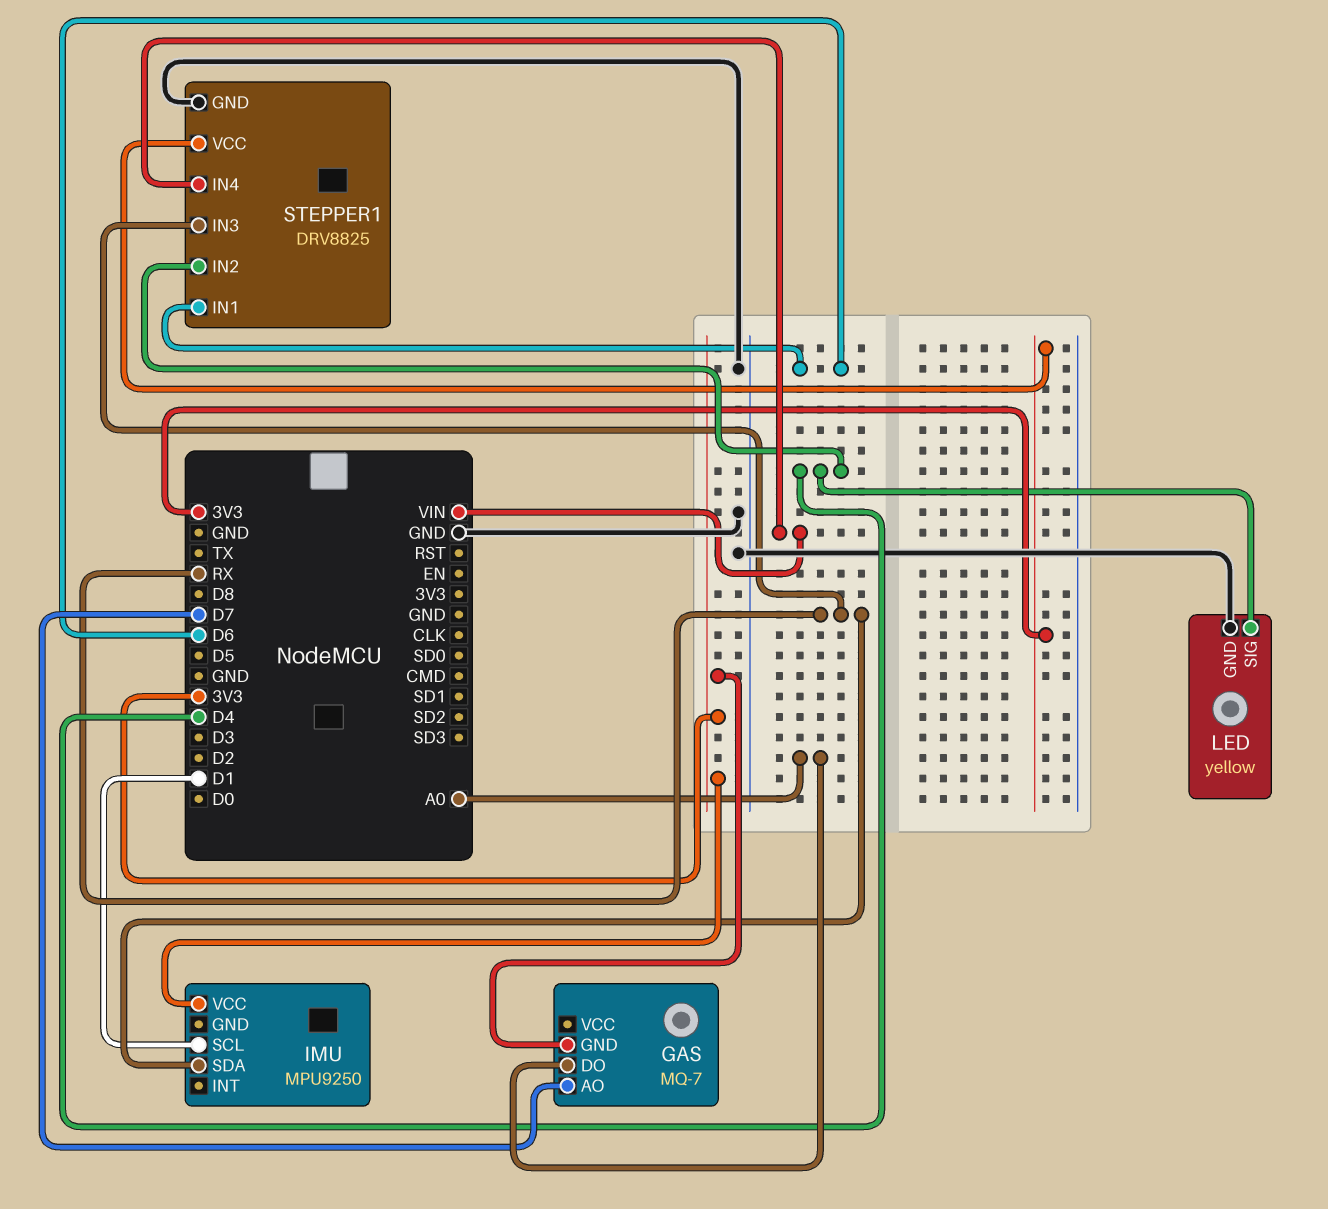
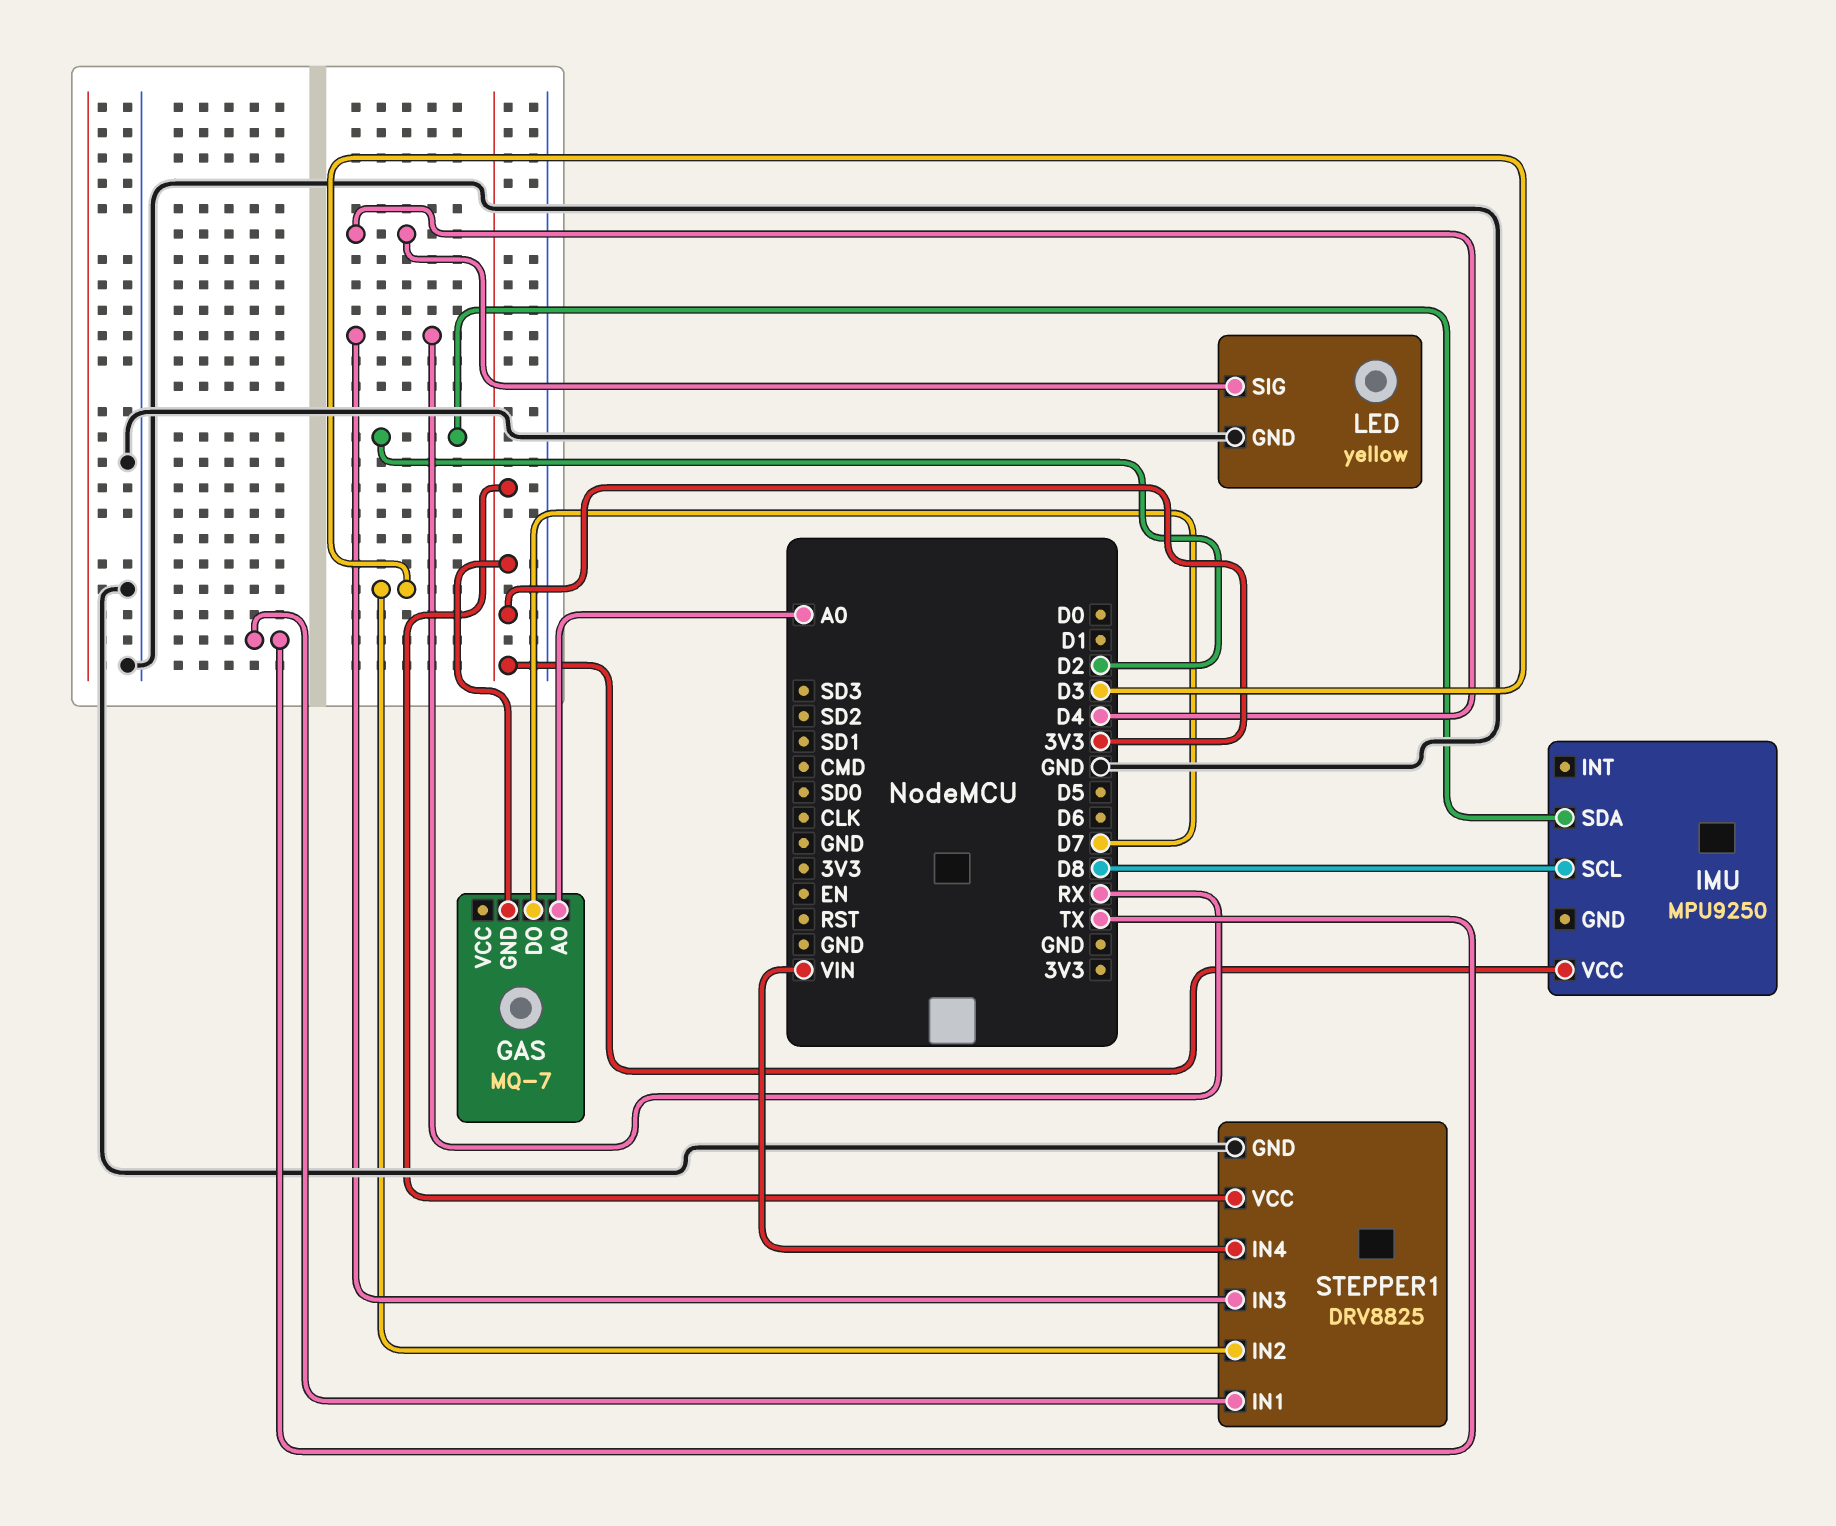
GAS pin AO: D7 -> A0
GAS pin DO: A0 -> D7
IMU pin SCL: D1 -> D8
IMU pin SDA: RX -> D2
STEPPER1 pin IN1: D6 -> TX
STEPPER1 pin IN2: D4 -> D3

